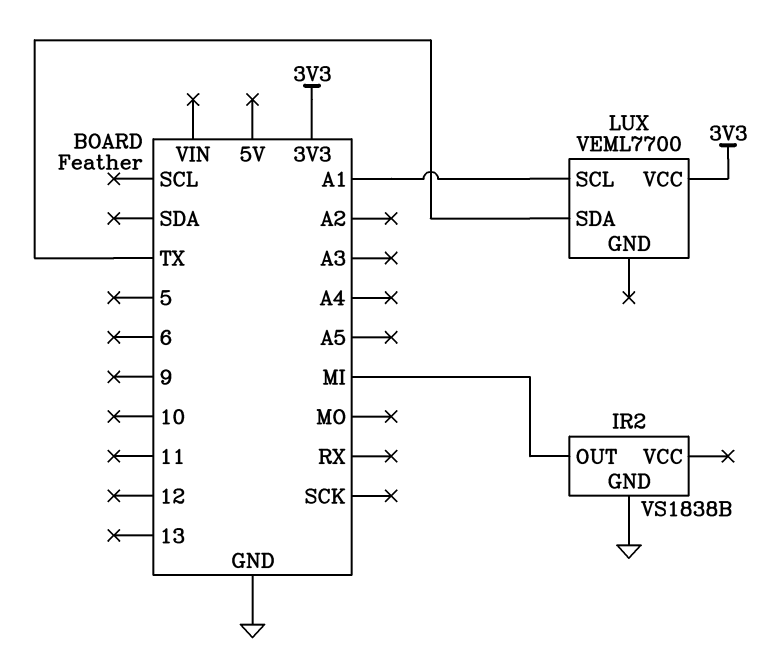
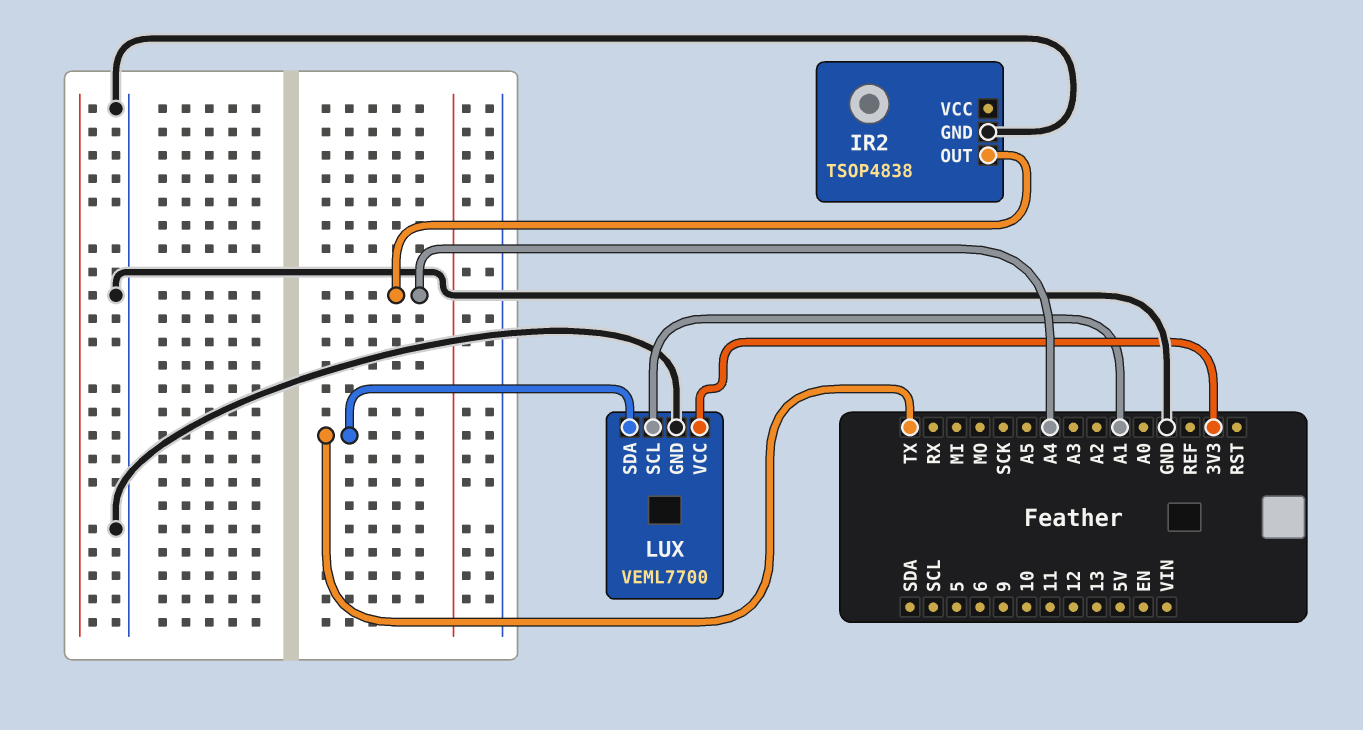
IR2: VS1838B -> TSOP4838
IR2 pin OUT: MI -> A4
LUX pin GND: none -> GND

